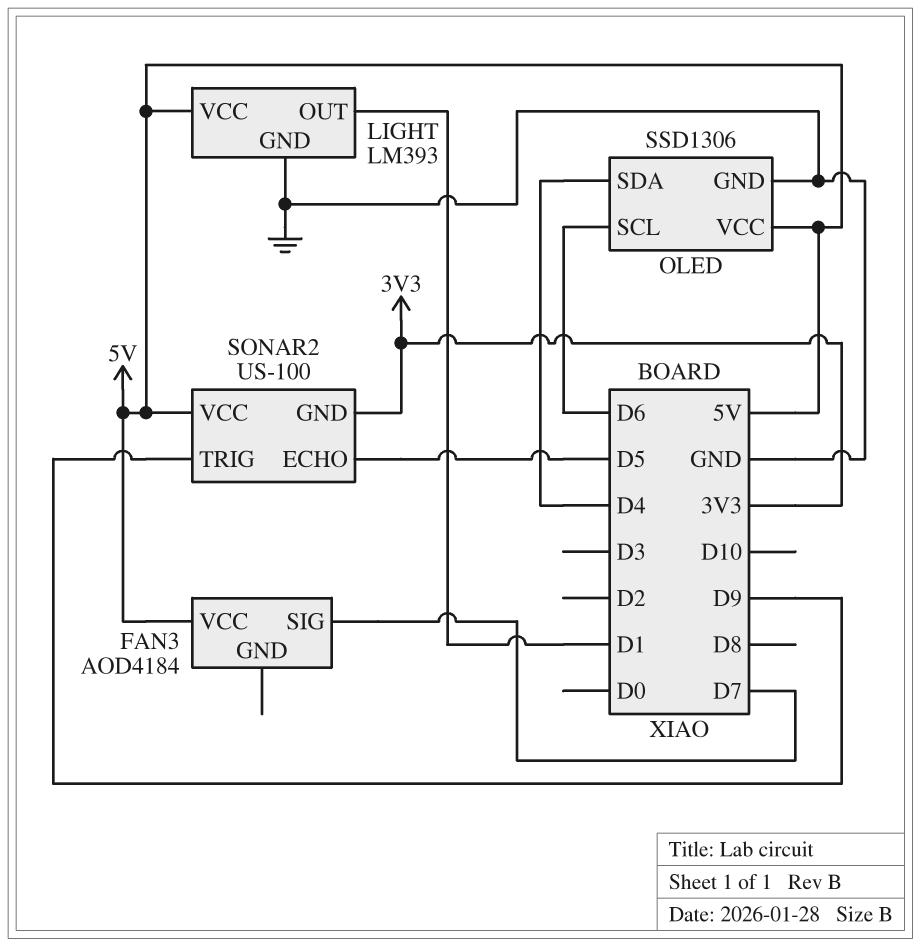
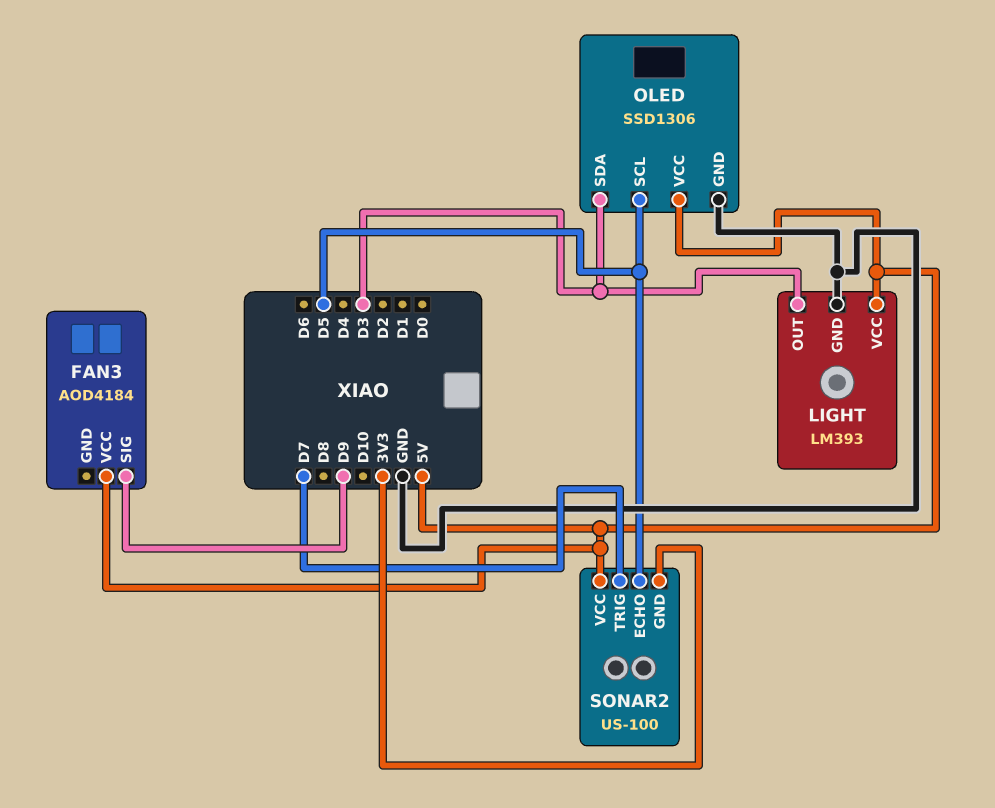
FAN3 pin SIG: D7 -> D9
LIGHT pin OUT: D1 -> D3
OLED pin SCL: D6 -> D5
OLED pin SDA: D4 -> D3
SONAR2 pin TRIG: D9 -> D7

